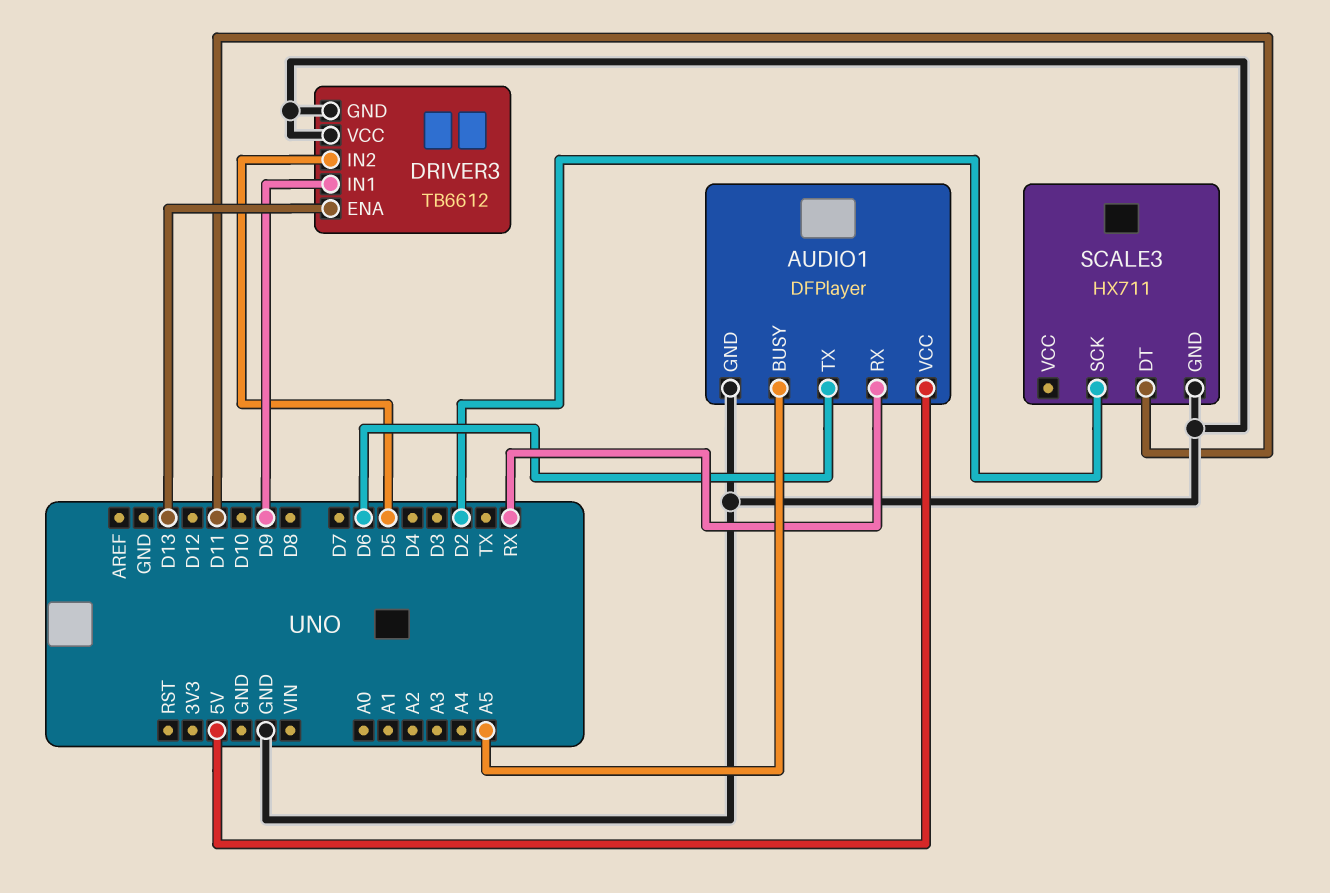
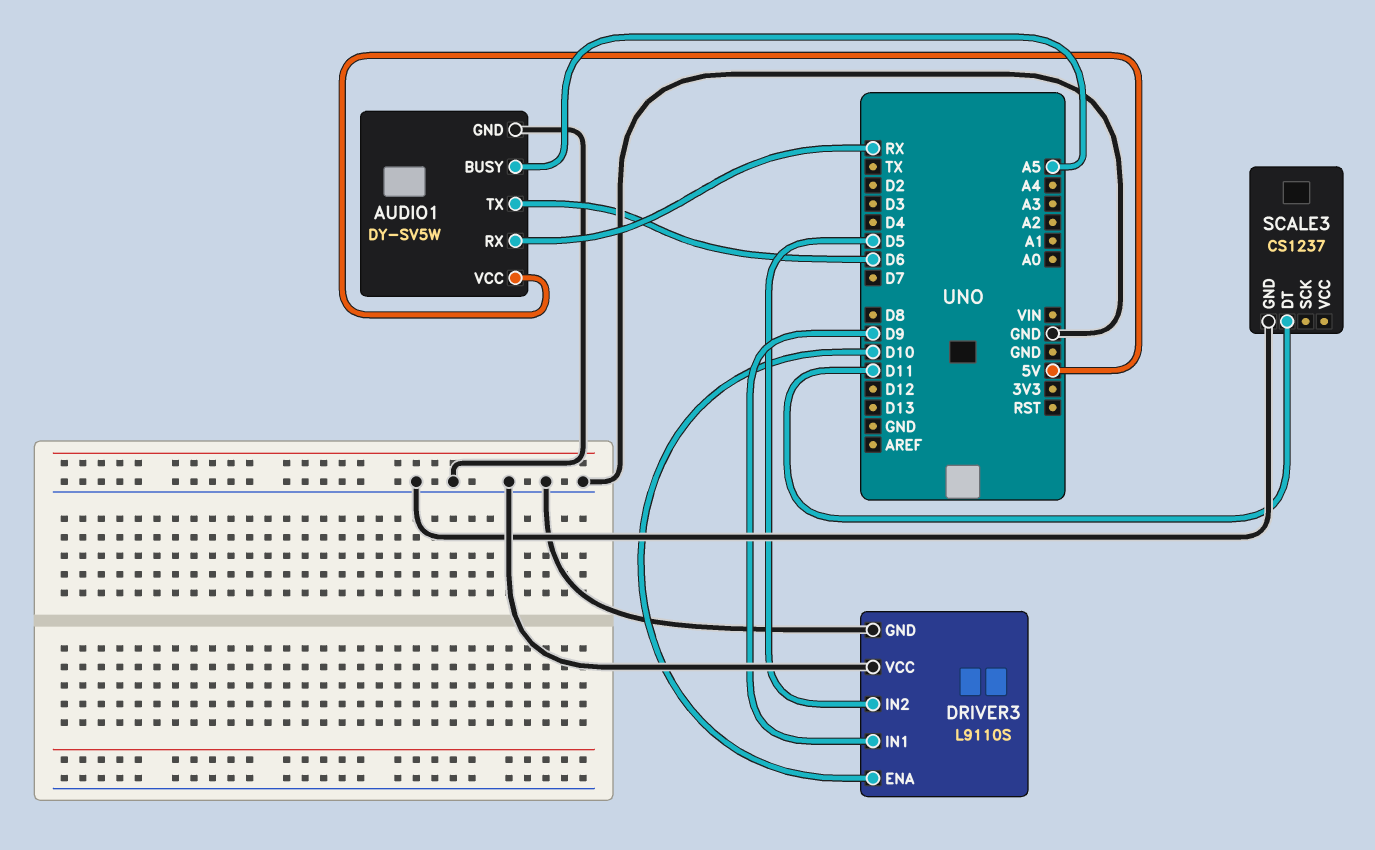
AUDIO1: DFPlayer -> DY-SV5W
DRIVER3: TB6612 -> L9110S
DRIVER3 pin ENA: D13 -> D10
SCALE3: HX711 -> CS1237
SCALE3 pin SCK: D2 -> none

